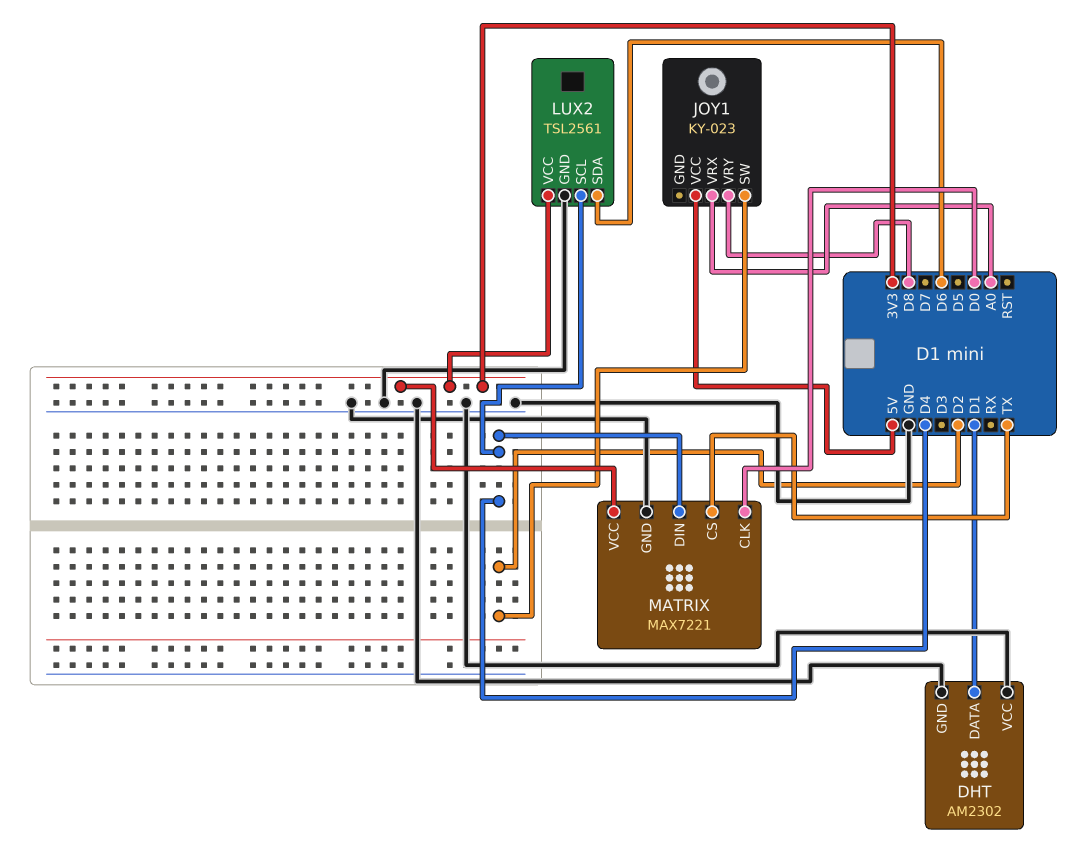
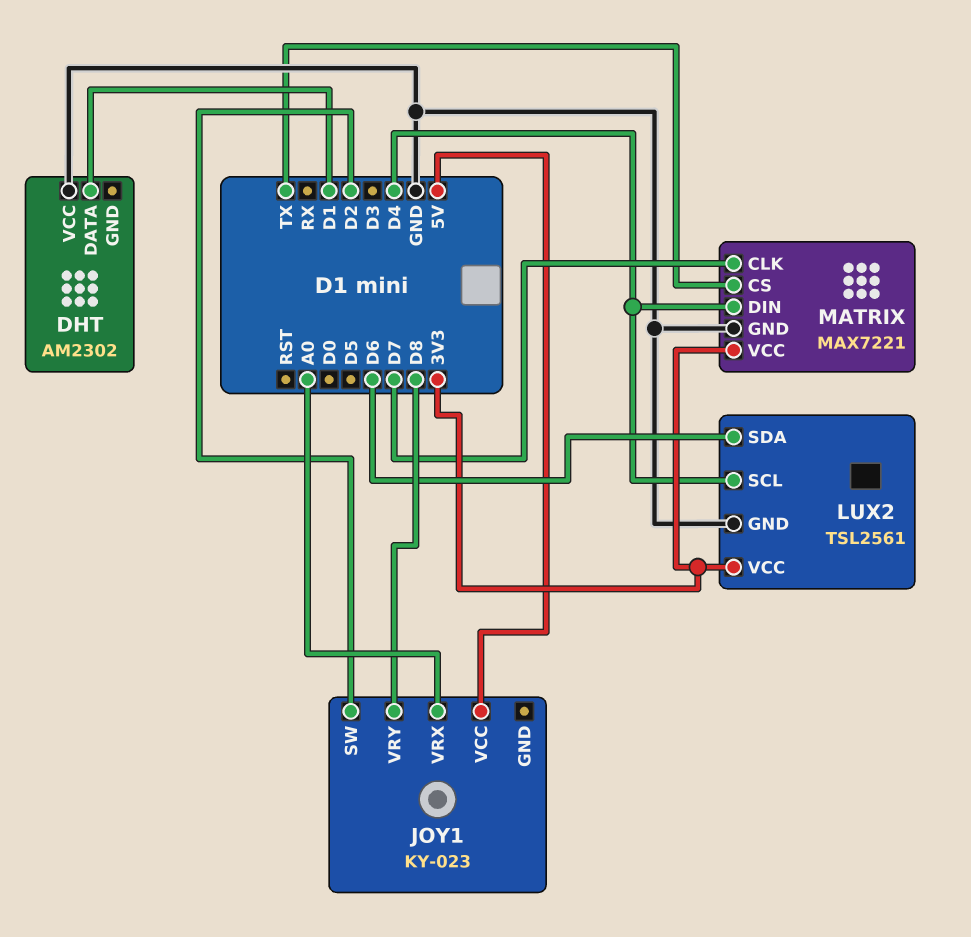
DHT pin GND: GND -> none
MATRIX pin CLK: D0 -> D7

